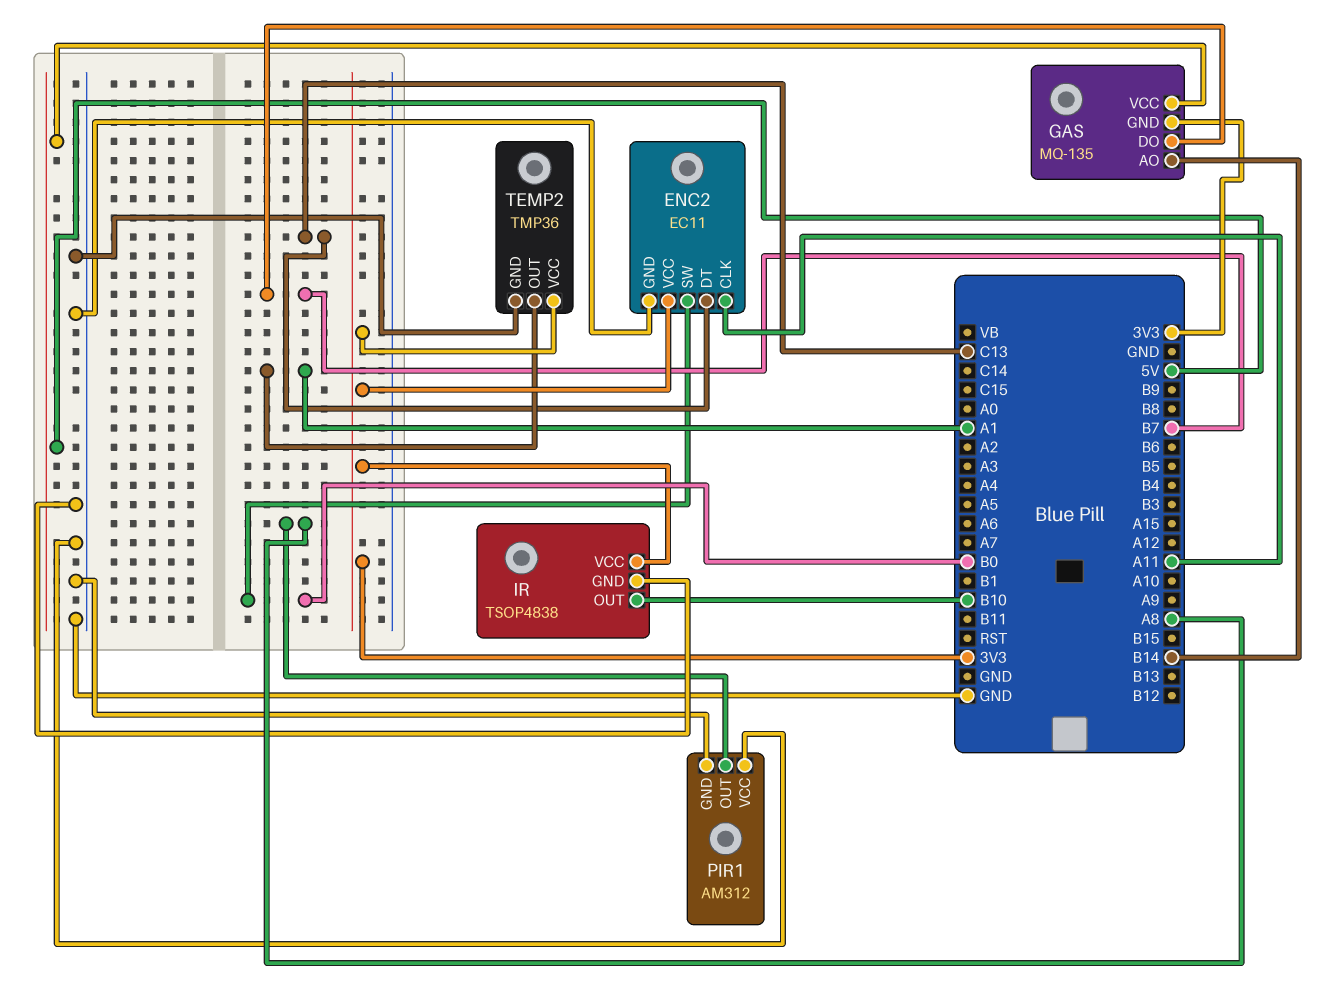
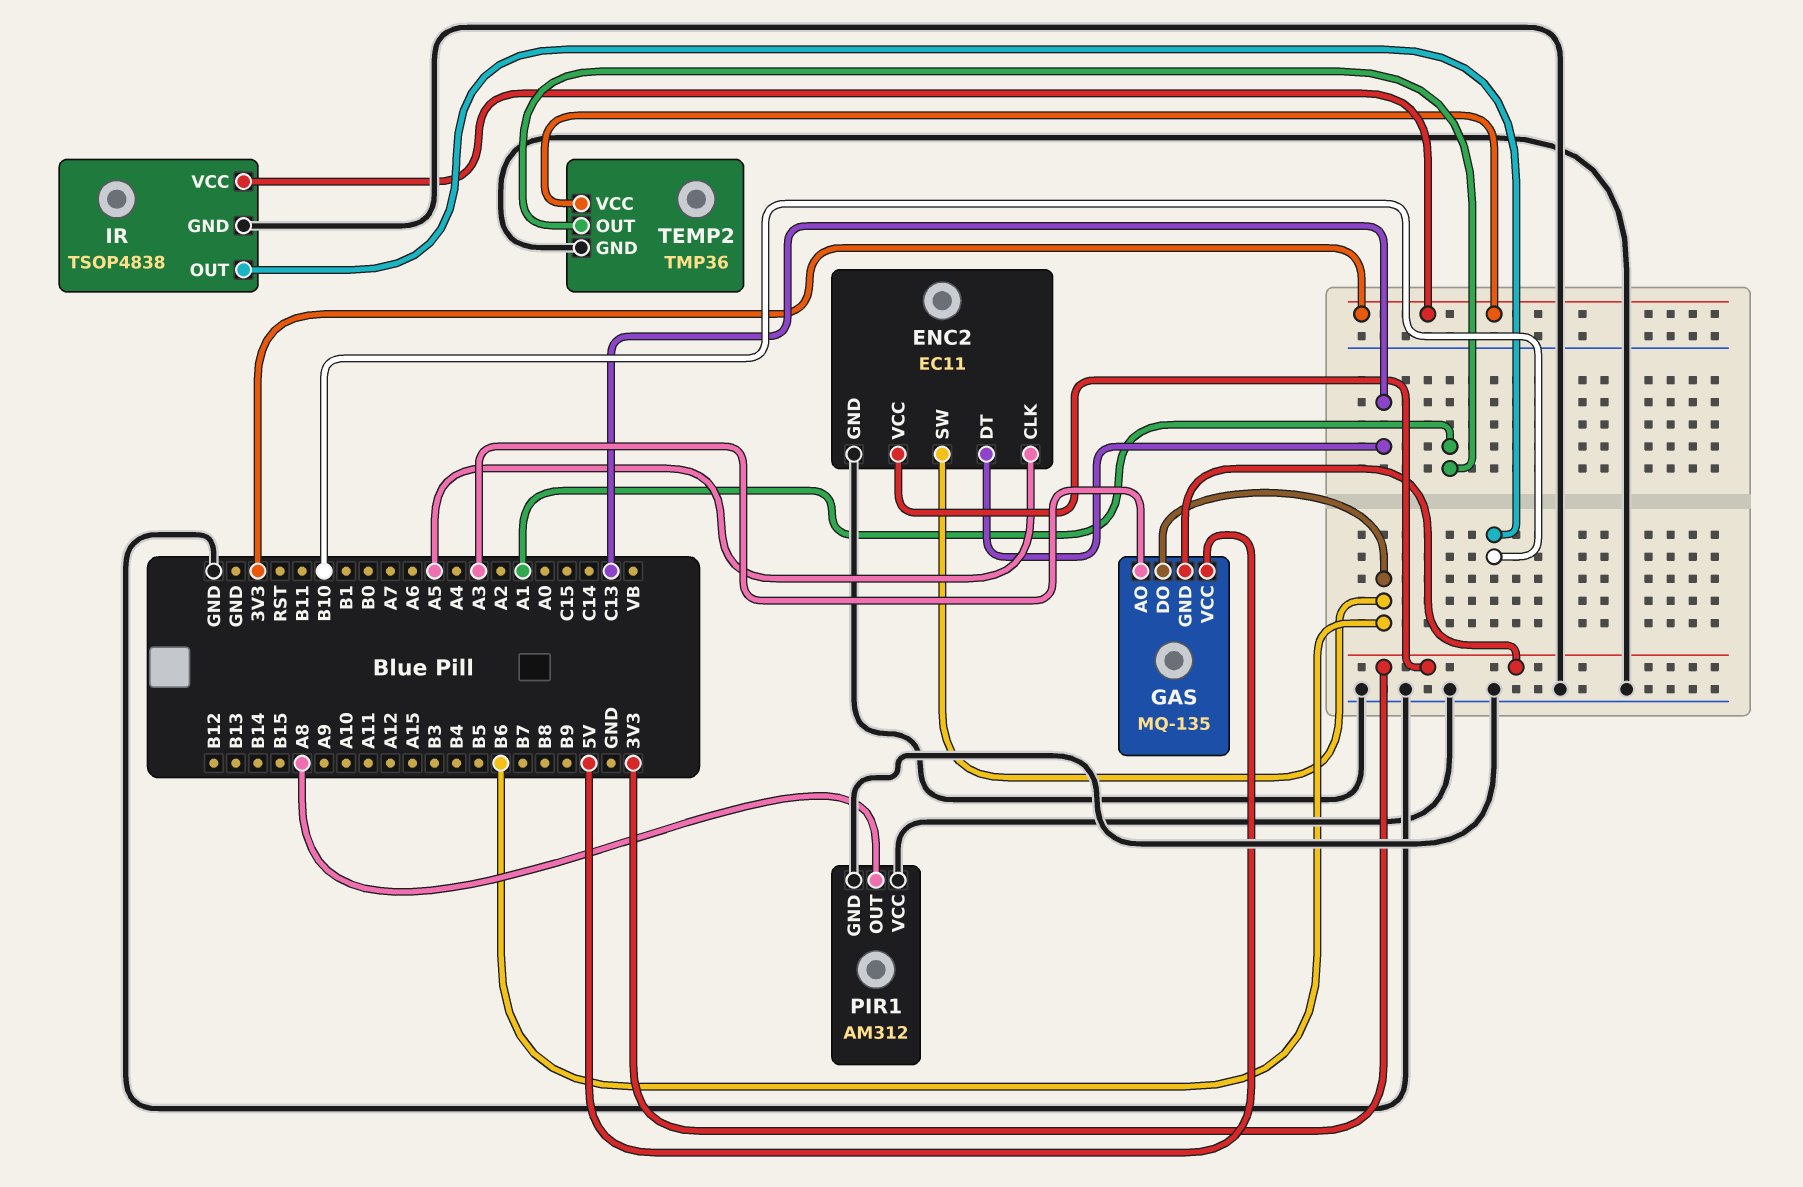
ENC2 pin CLK: A11 -> A5
ENC2 pin SW: B0 -> B6
GAS pin AO: B14 -> A3
GAS pin DO: B7 -> B6

